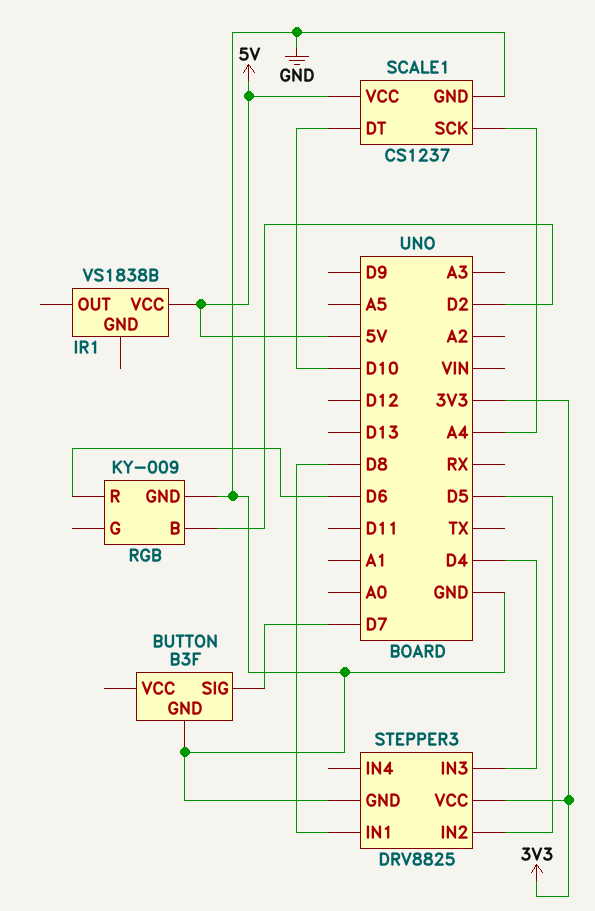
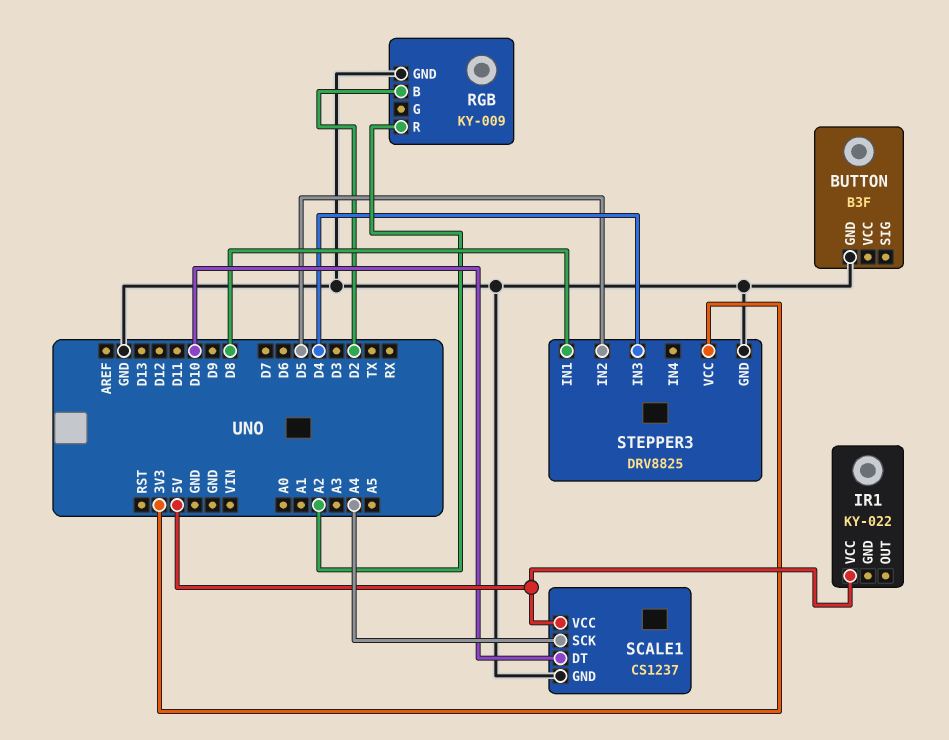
BUTTON pin SIG: D7 -> none
IR1: VS1838B -> KY-022
RGB pin R: D6 -> A2

